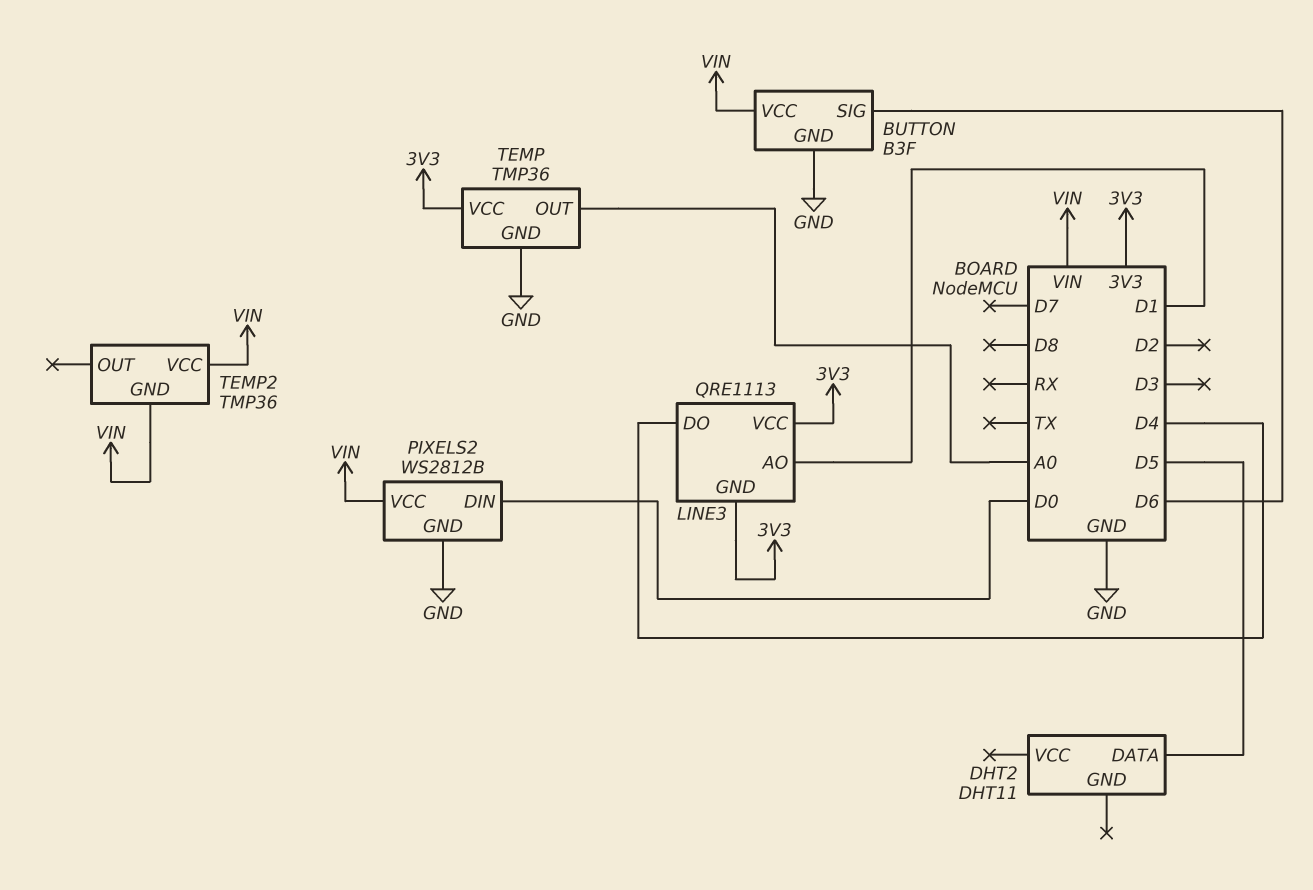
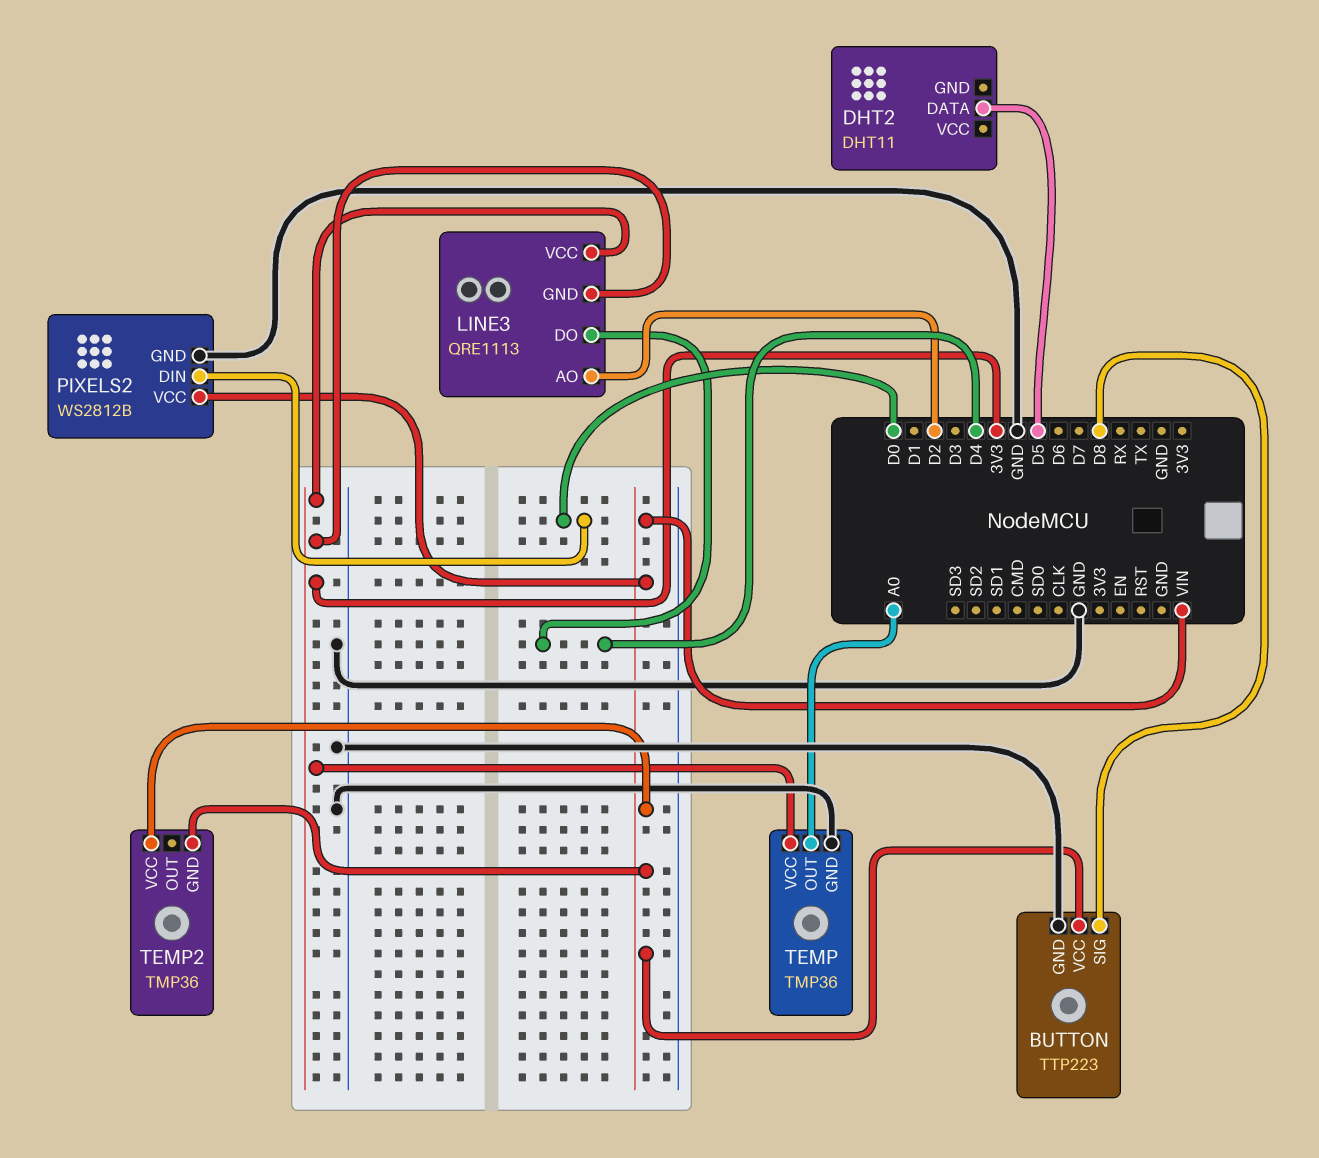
BUTTON: B3F -> TTP223
BUTTON pin SIG: D6 -> D8
LINE3 pin AO: D1 -> D2

